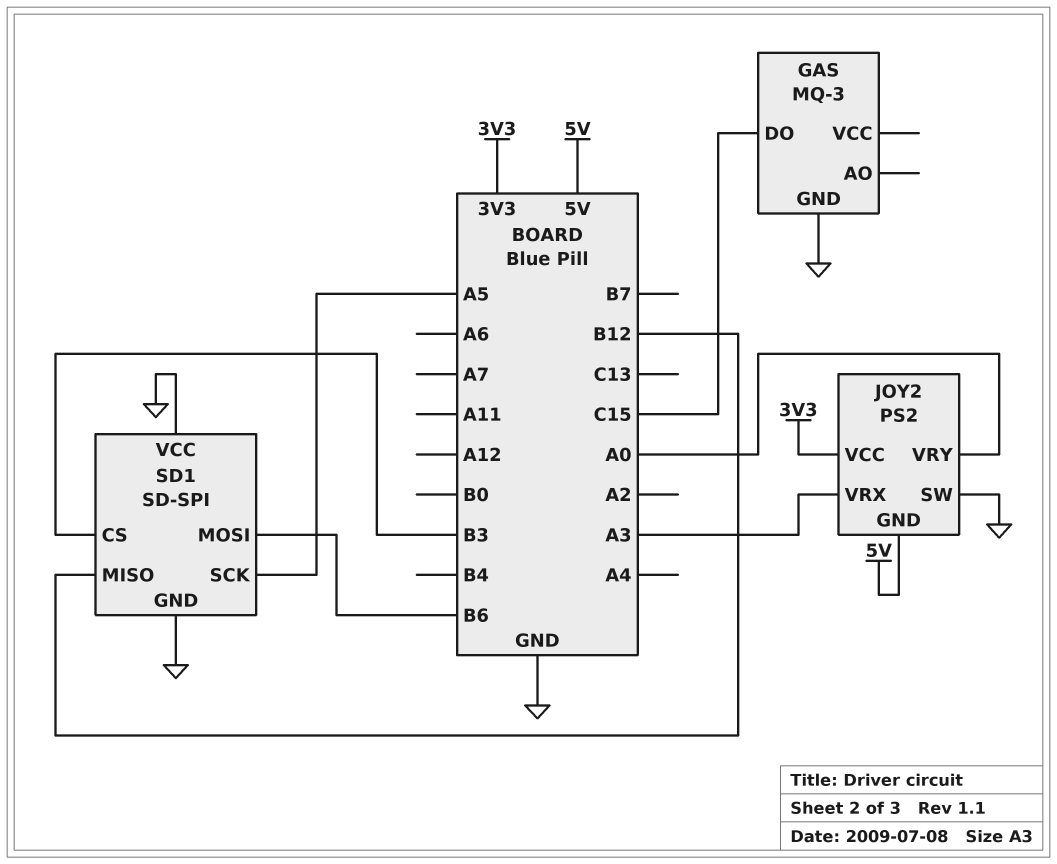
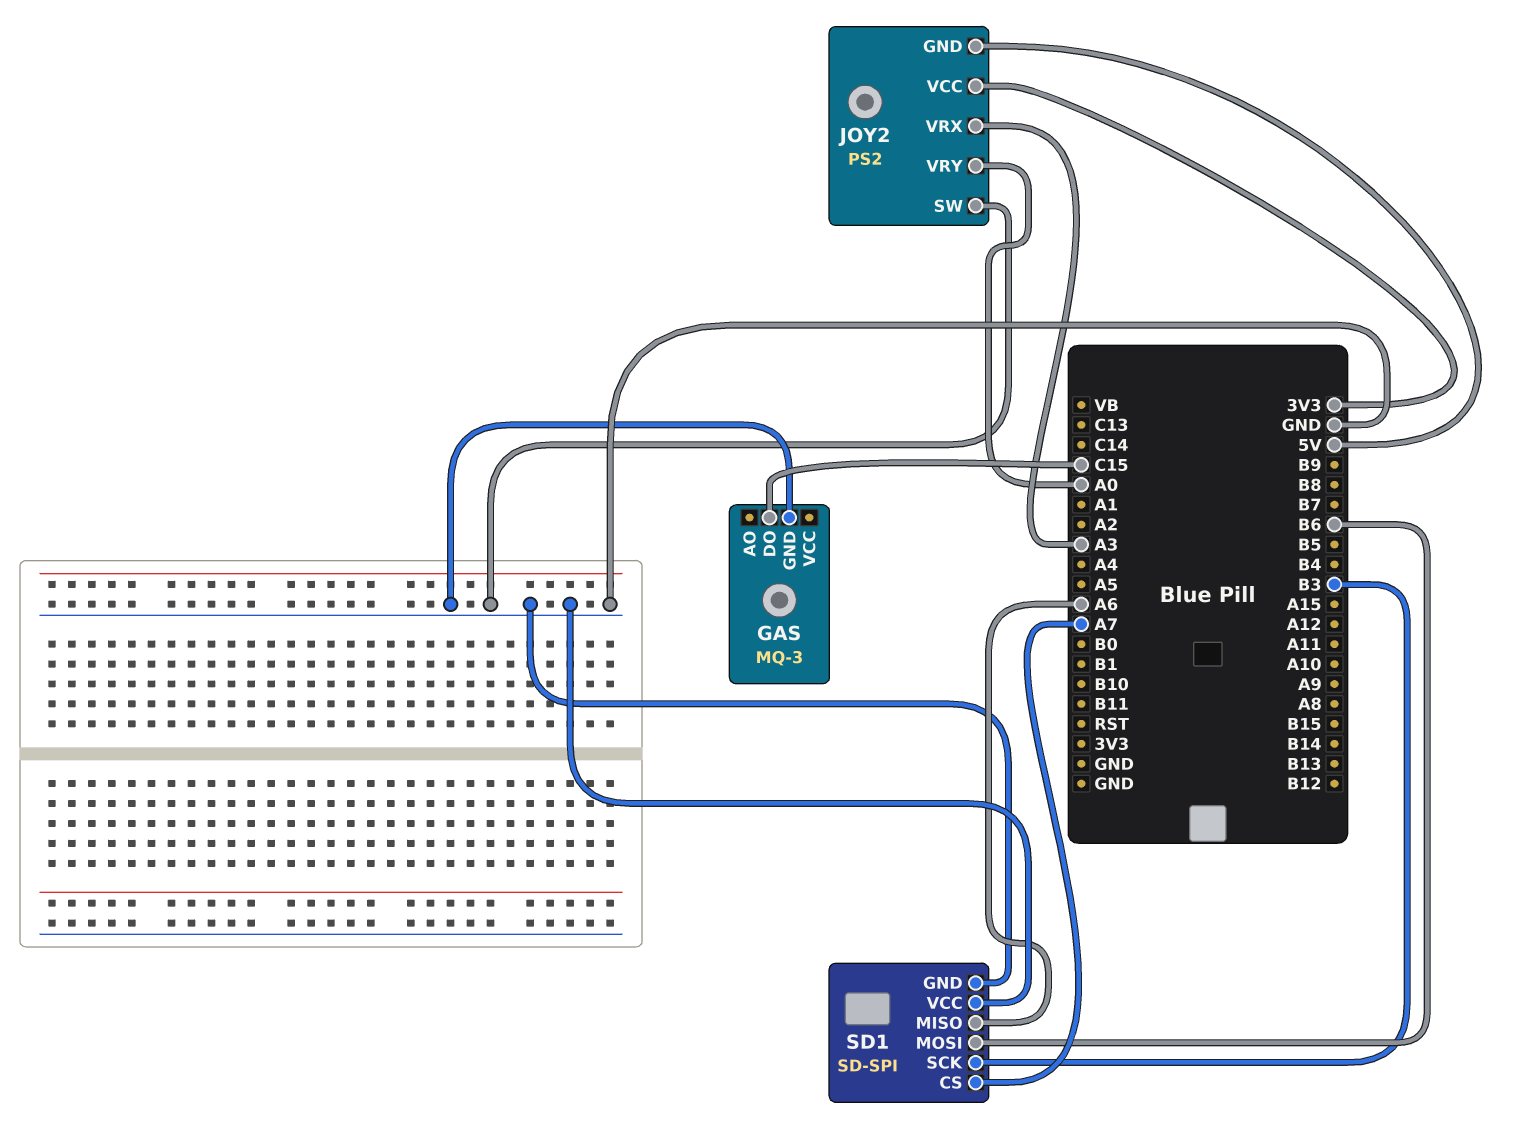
SD1 pin CS: B3 -> A7
SD1 pin MISO: B12 -> A6
SD1 pin SCK: A5 -> B3

